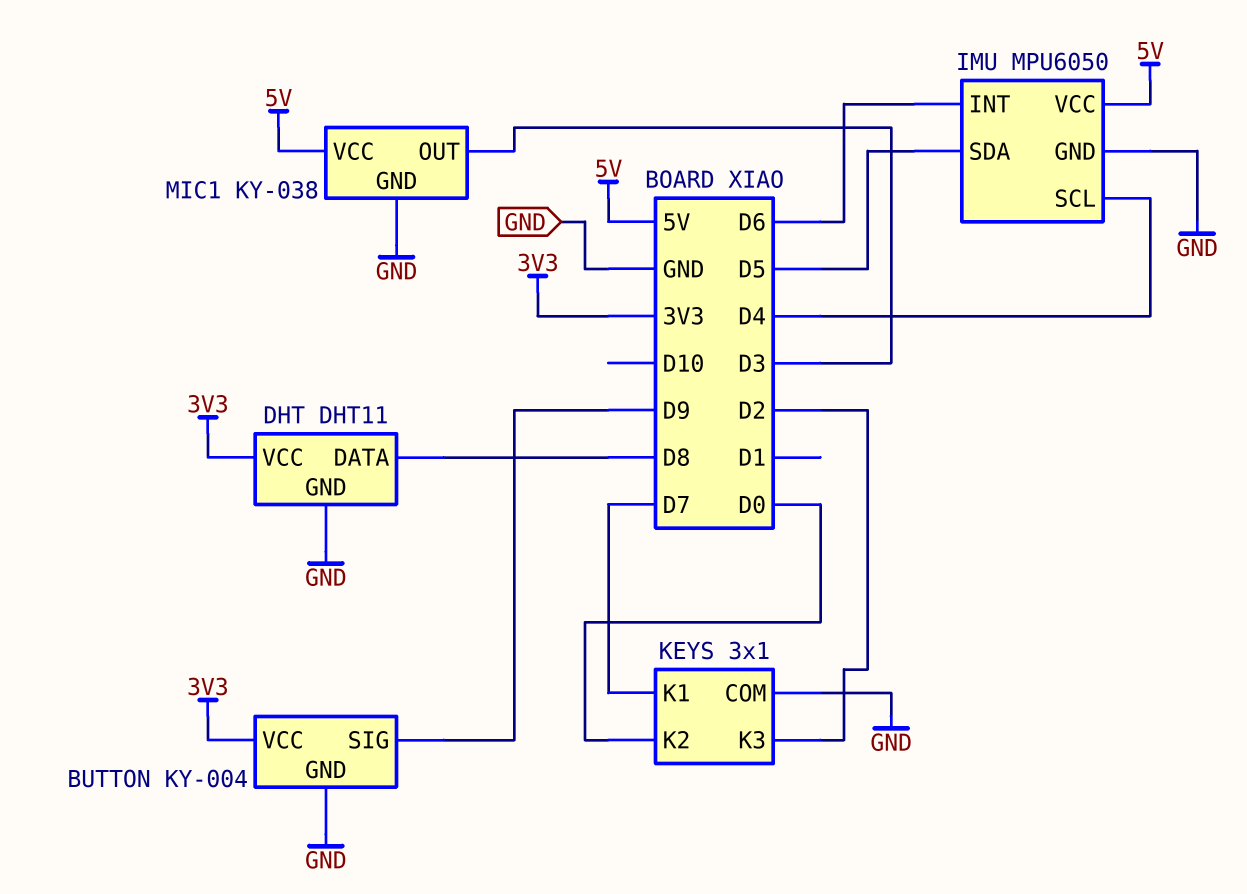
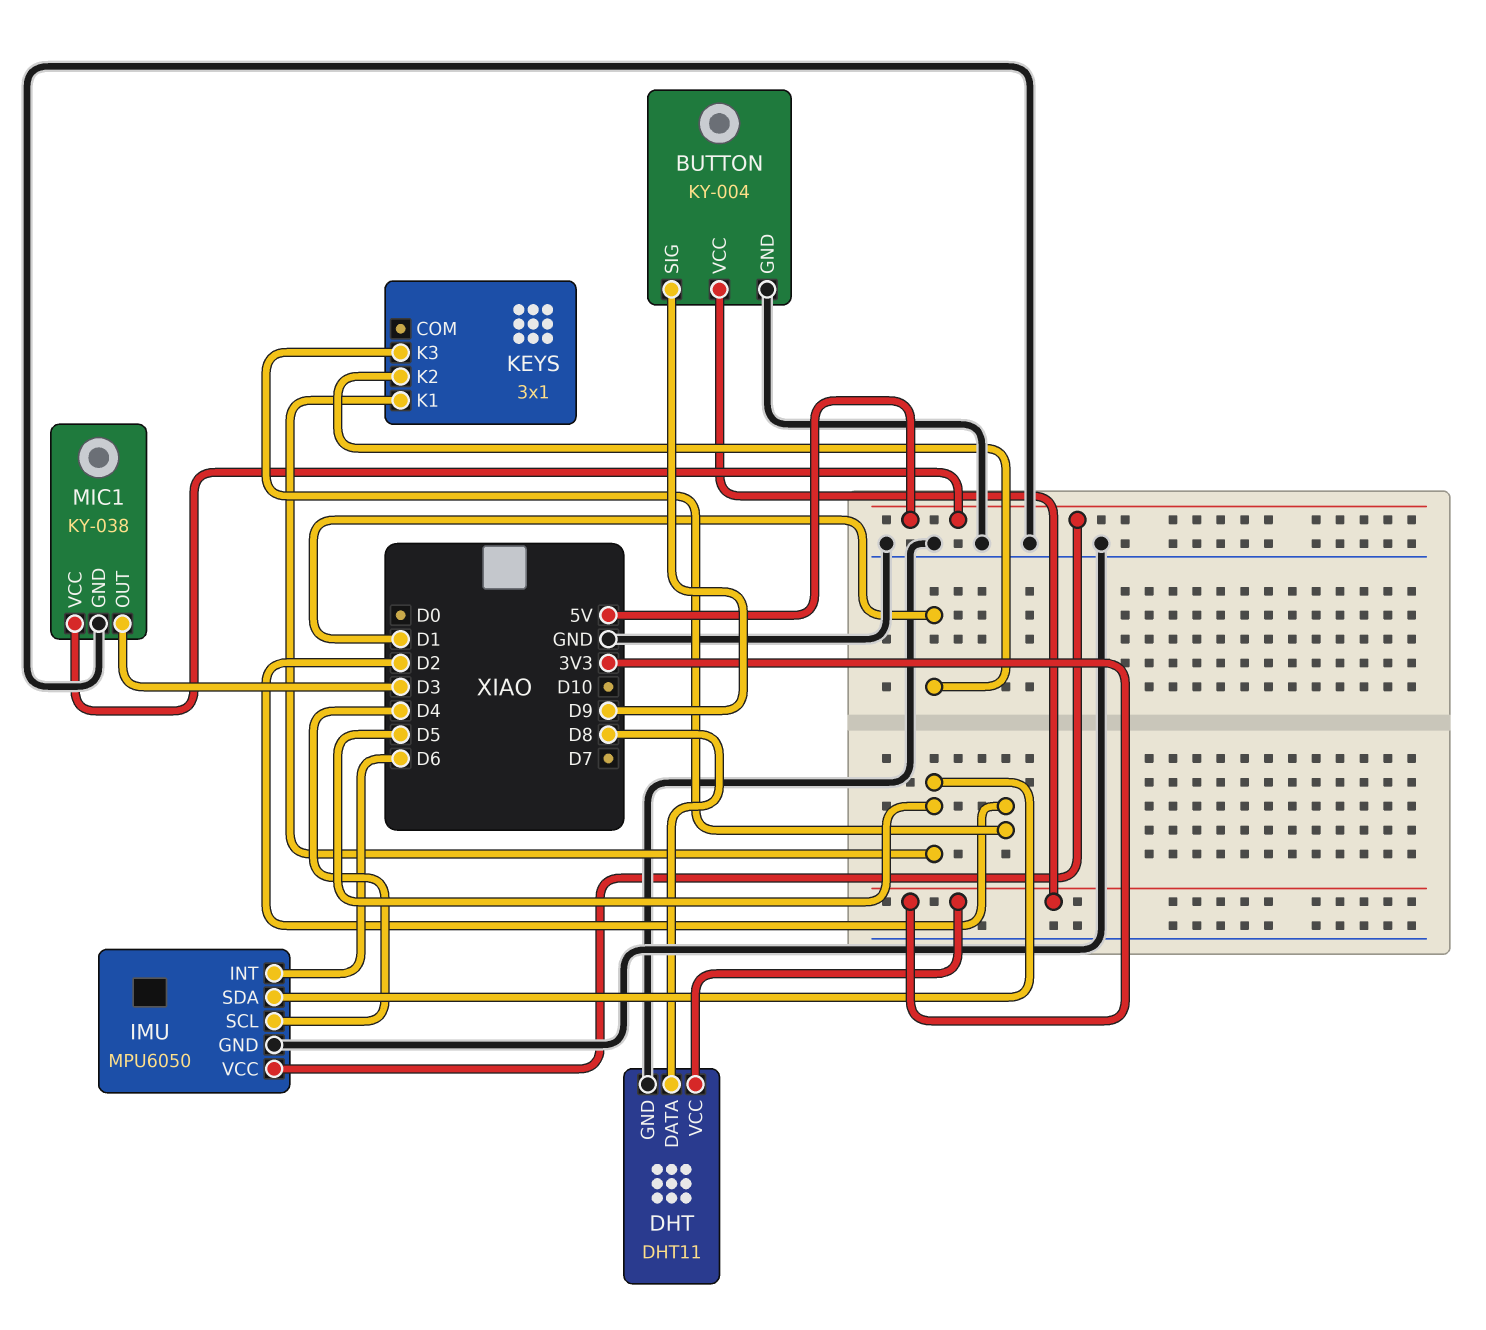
KEYS pin COM: GND -> none
KEYS pin K1: D7 -> D5
KEYS pin K2: D0 -> D1

